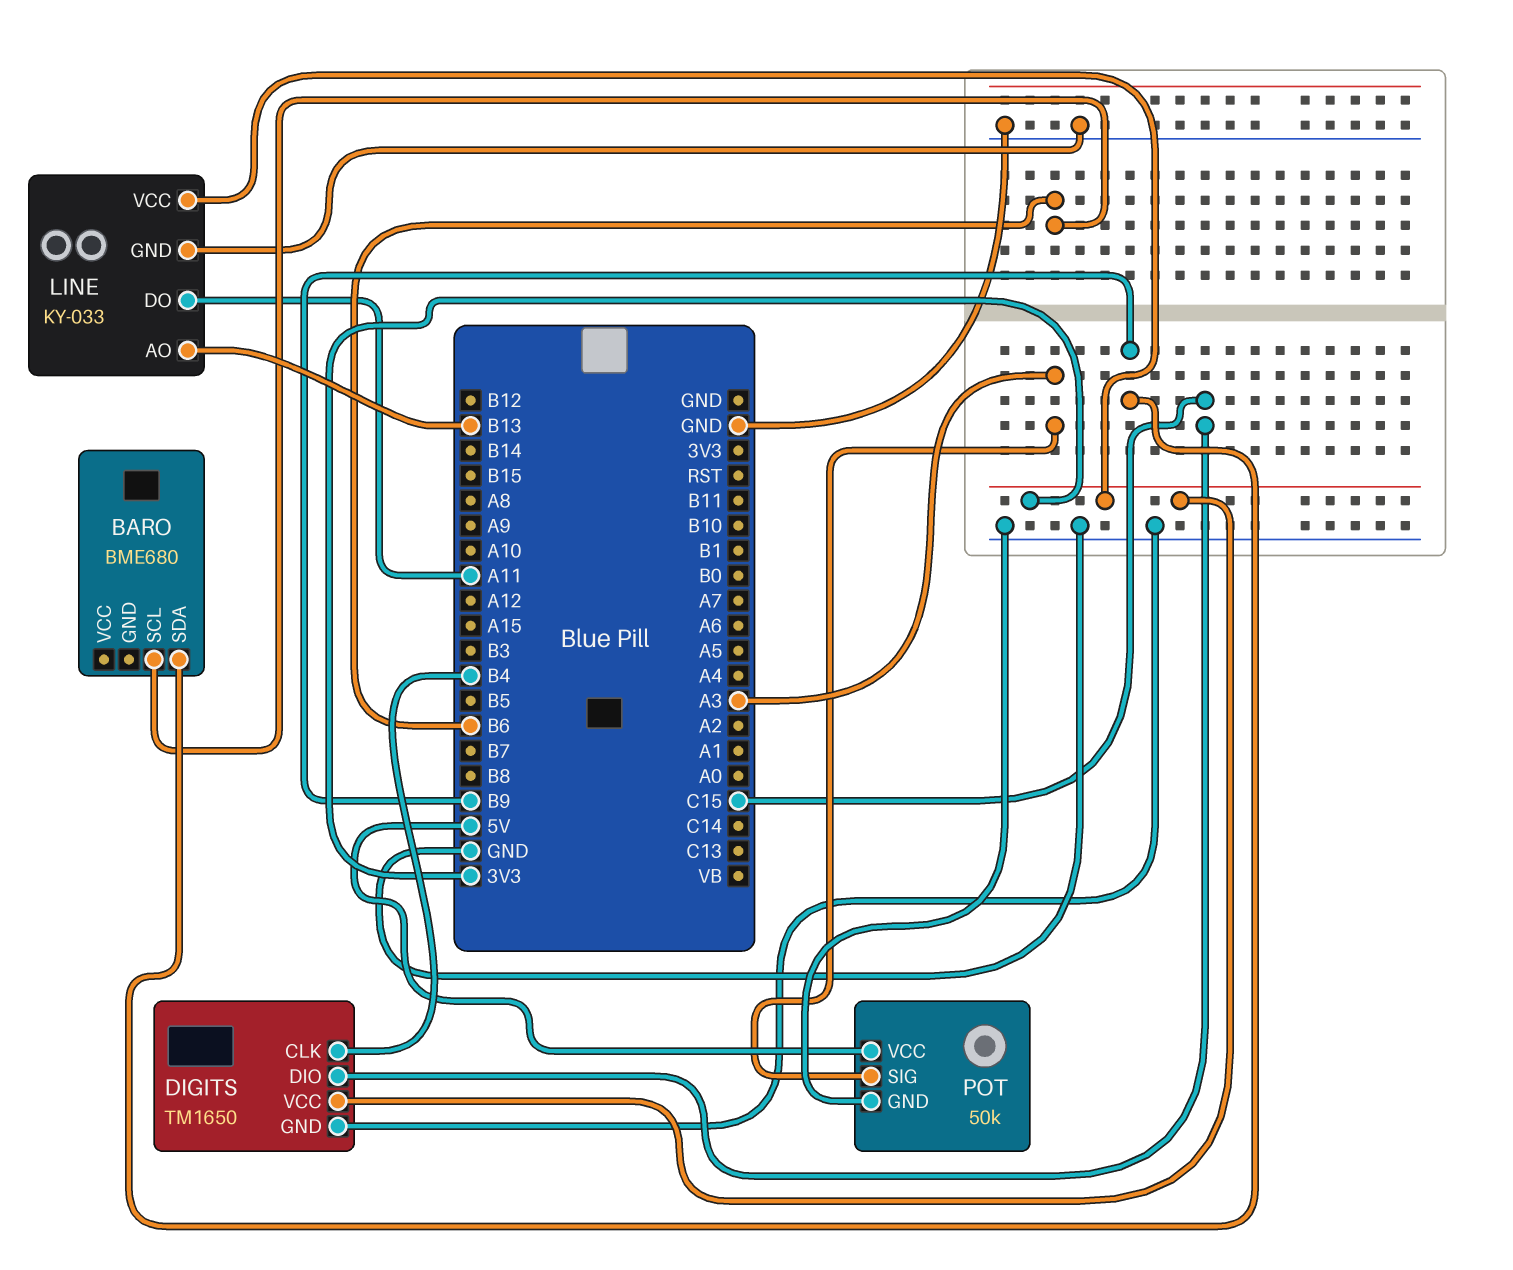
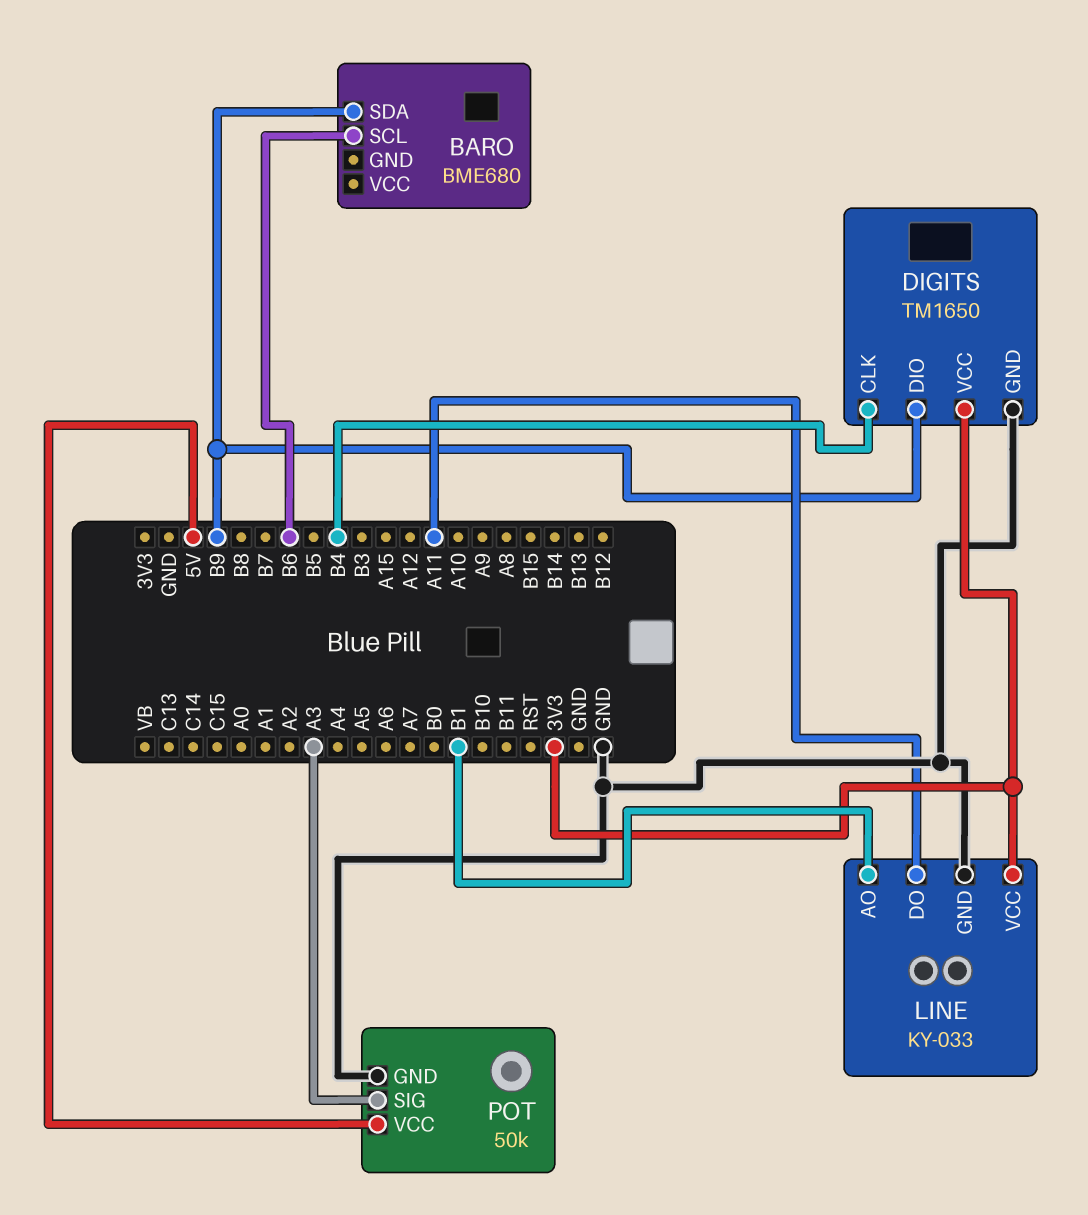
DIGITS pin DIO: C15 -> B9
LINE pin AO: B13 -> B1

